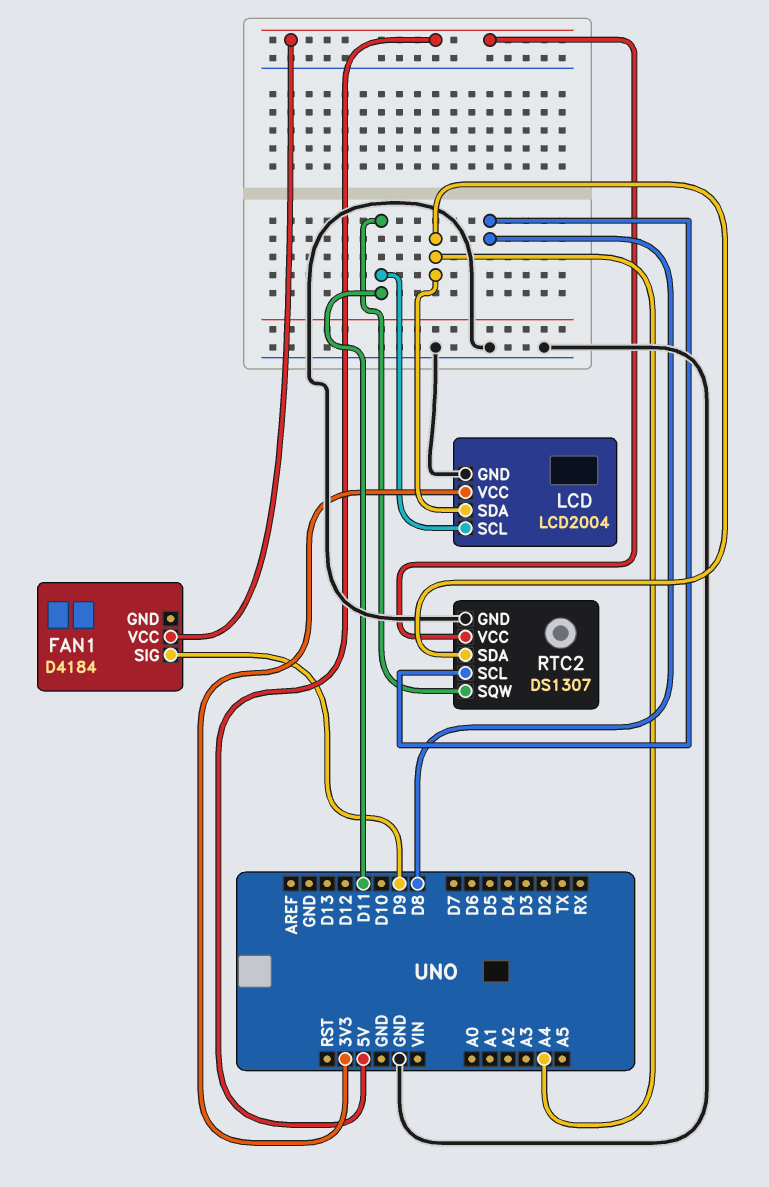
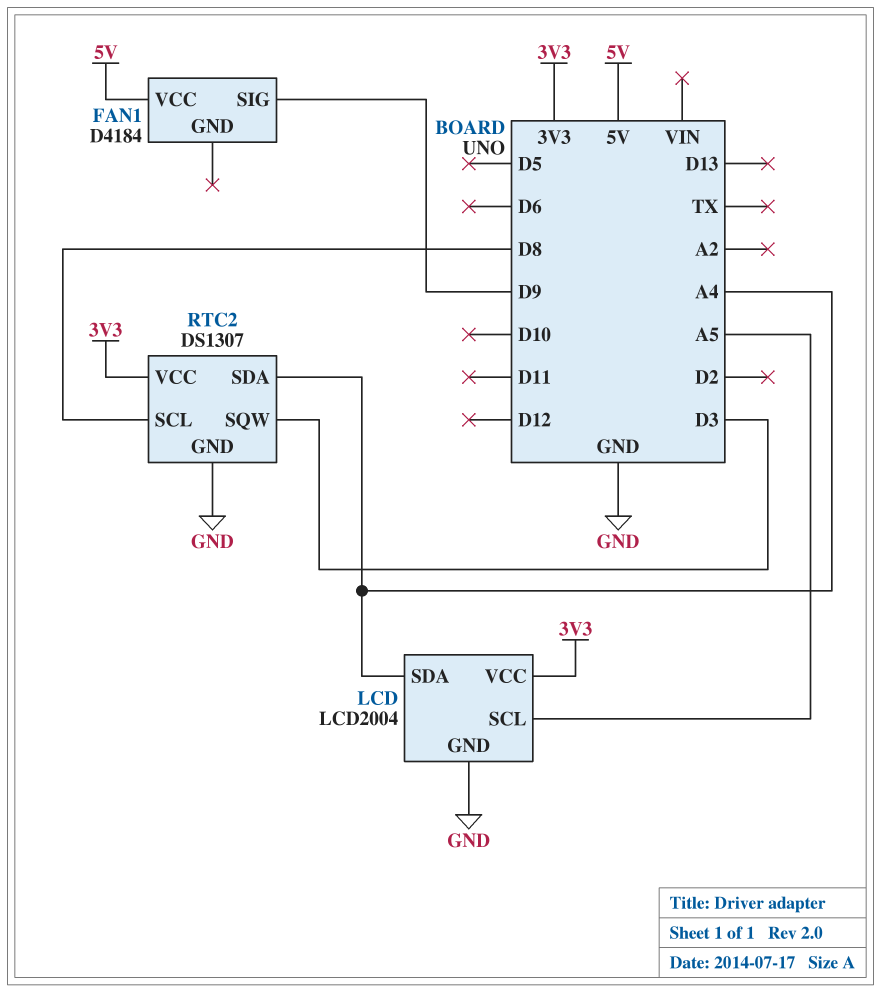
LCD pin SCL: D11 -> A5
RTC2 pin SQW: D11 -> D3
RTC2 pin VCC: 5V -> 3V3

